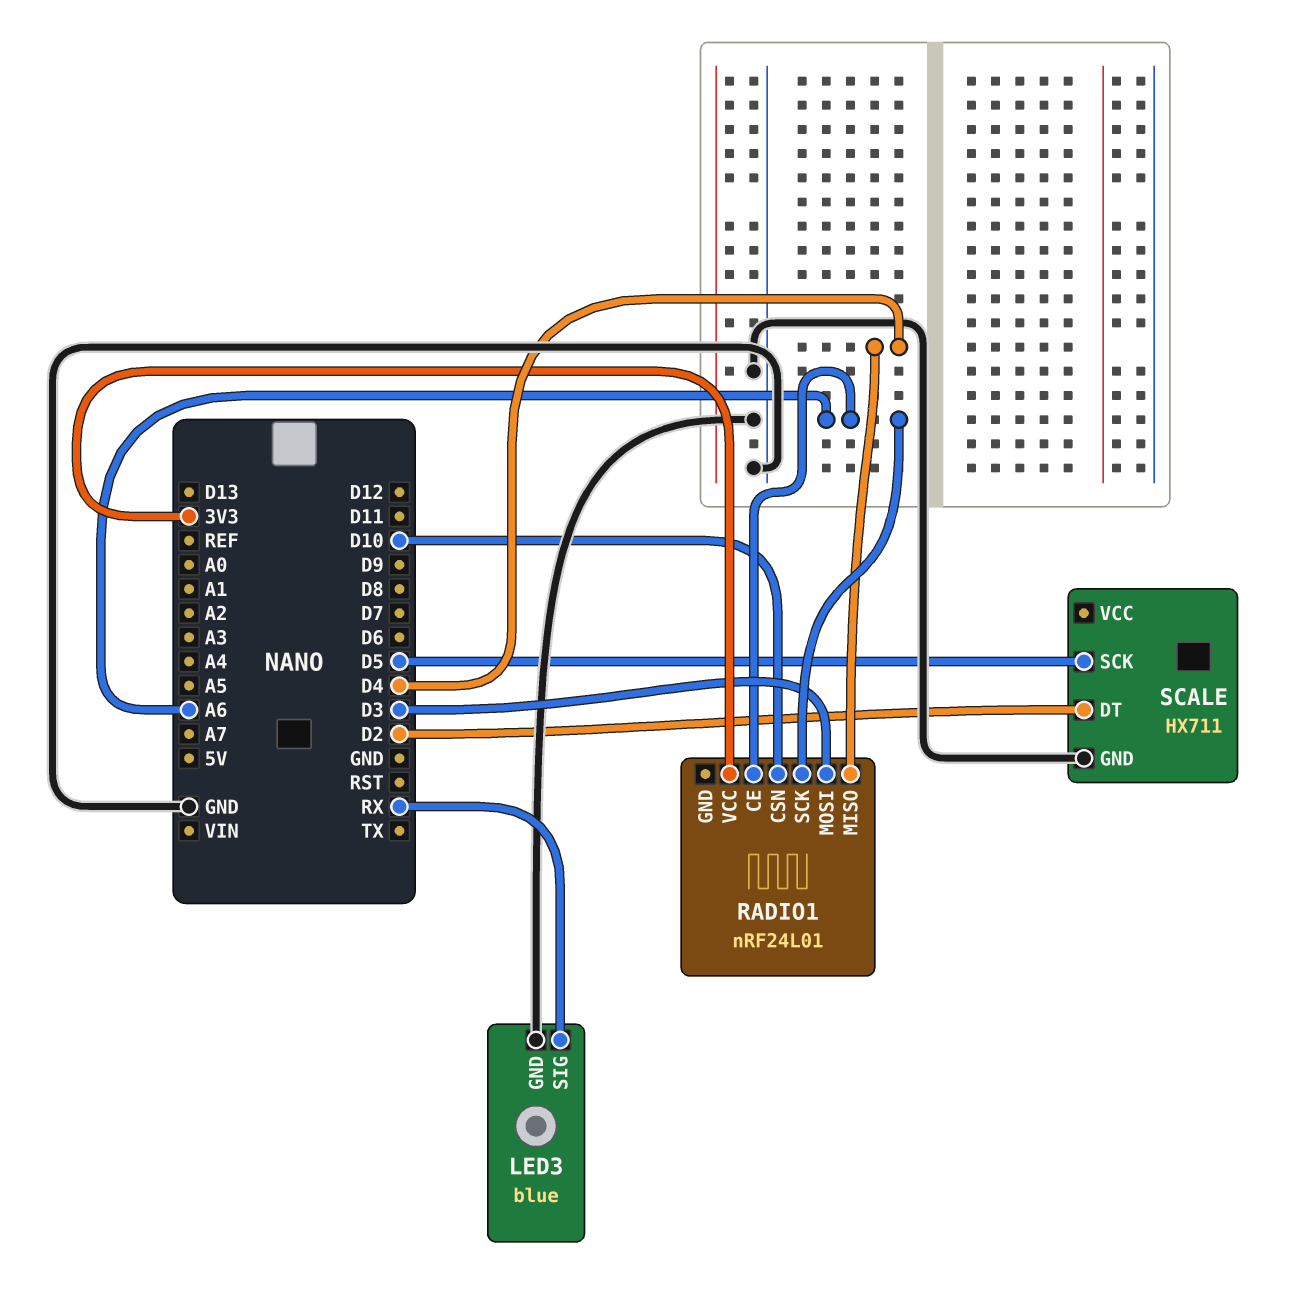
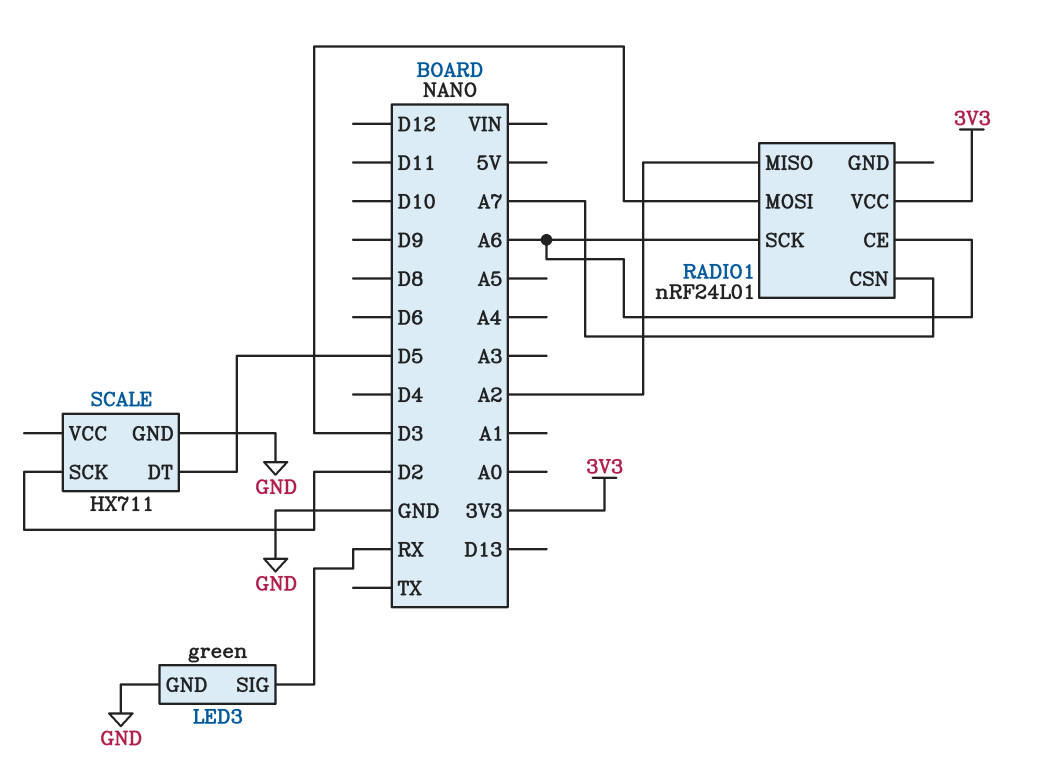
LED3: blue -> green
RADIO1 pin CSN: D10 -> A7
RADIO1 pin MISO: D4 -> A2
SCALE pin DT: D2 -> D5
SCALE pin SCK: D5 -> D2

